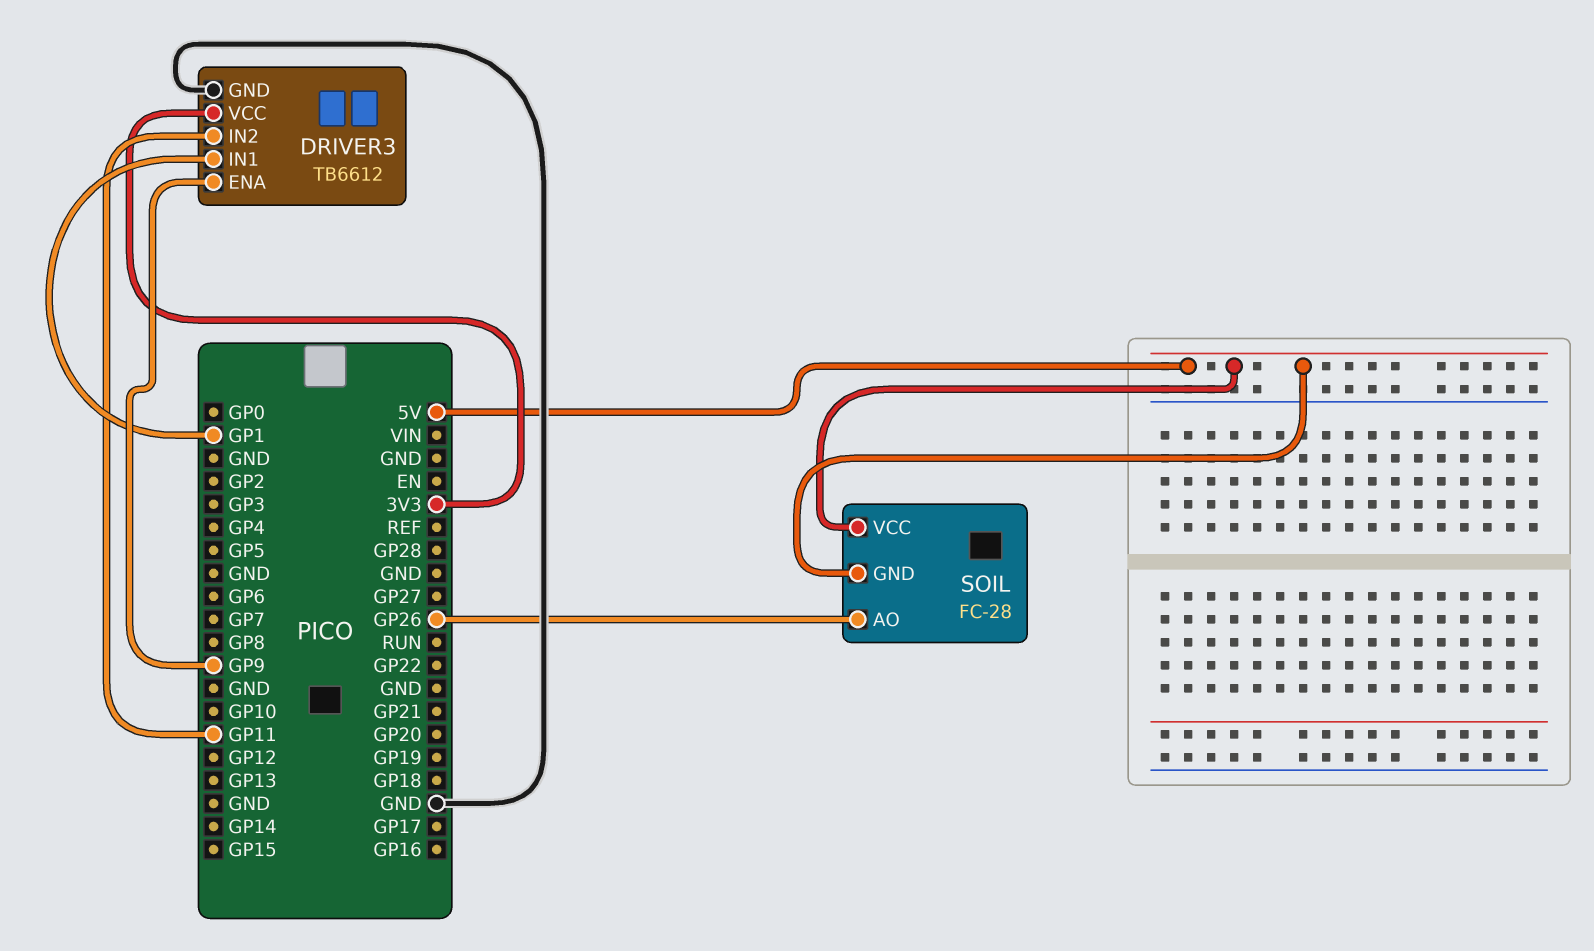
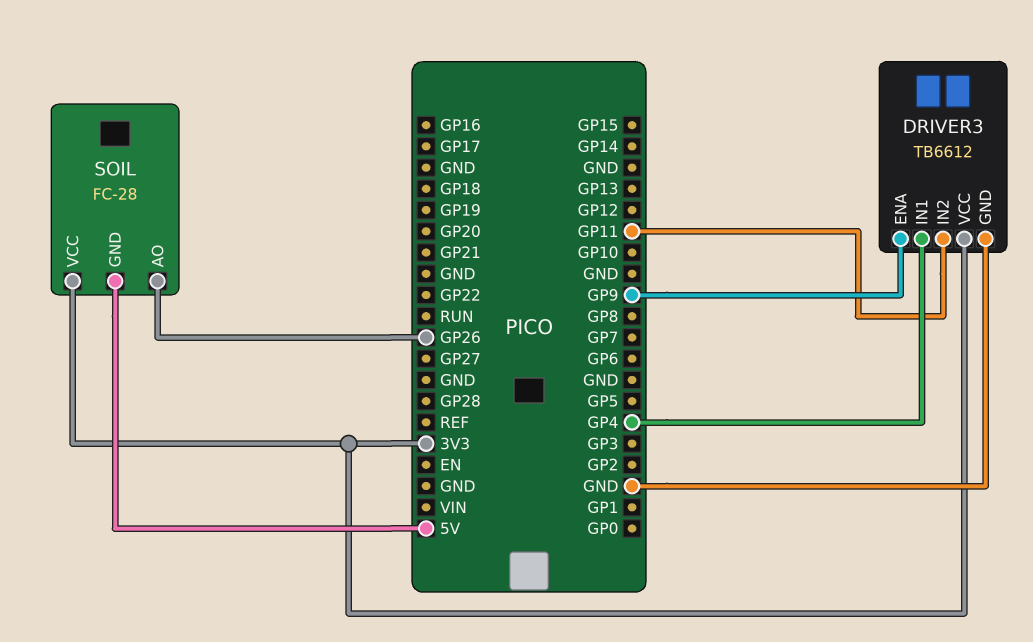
DRIVER3 pin IN1: GP1 -> GP4
SOIL pin VCC: 5V -> 3V3

